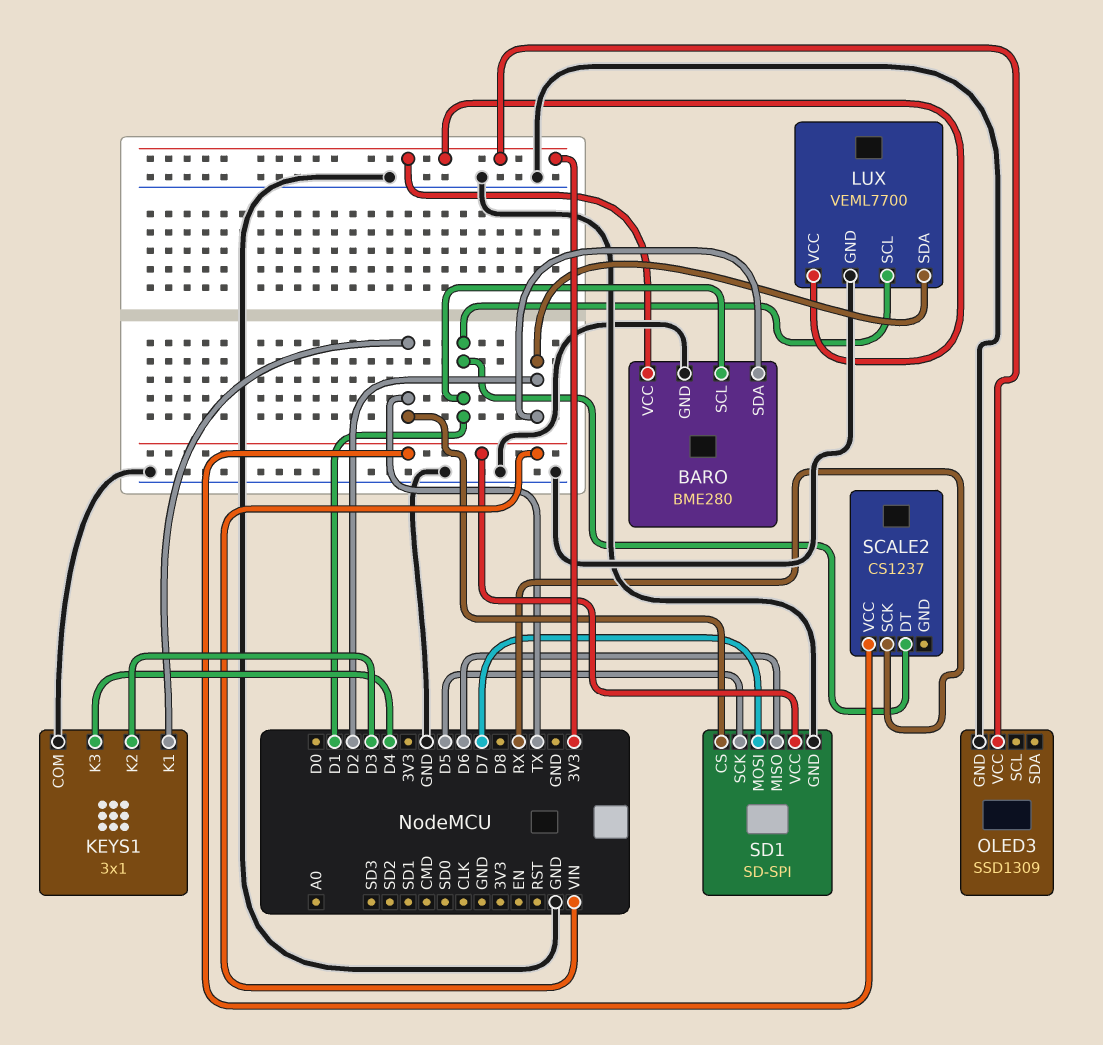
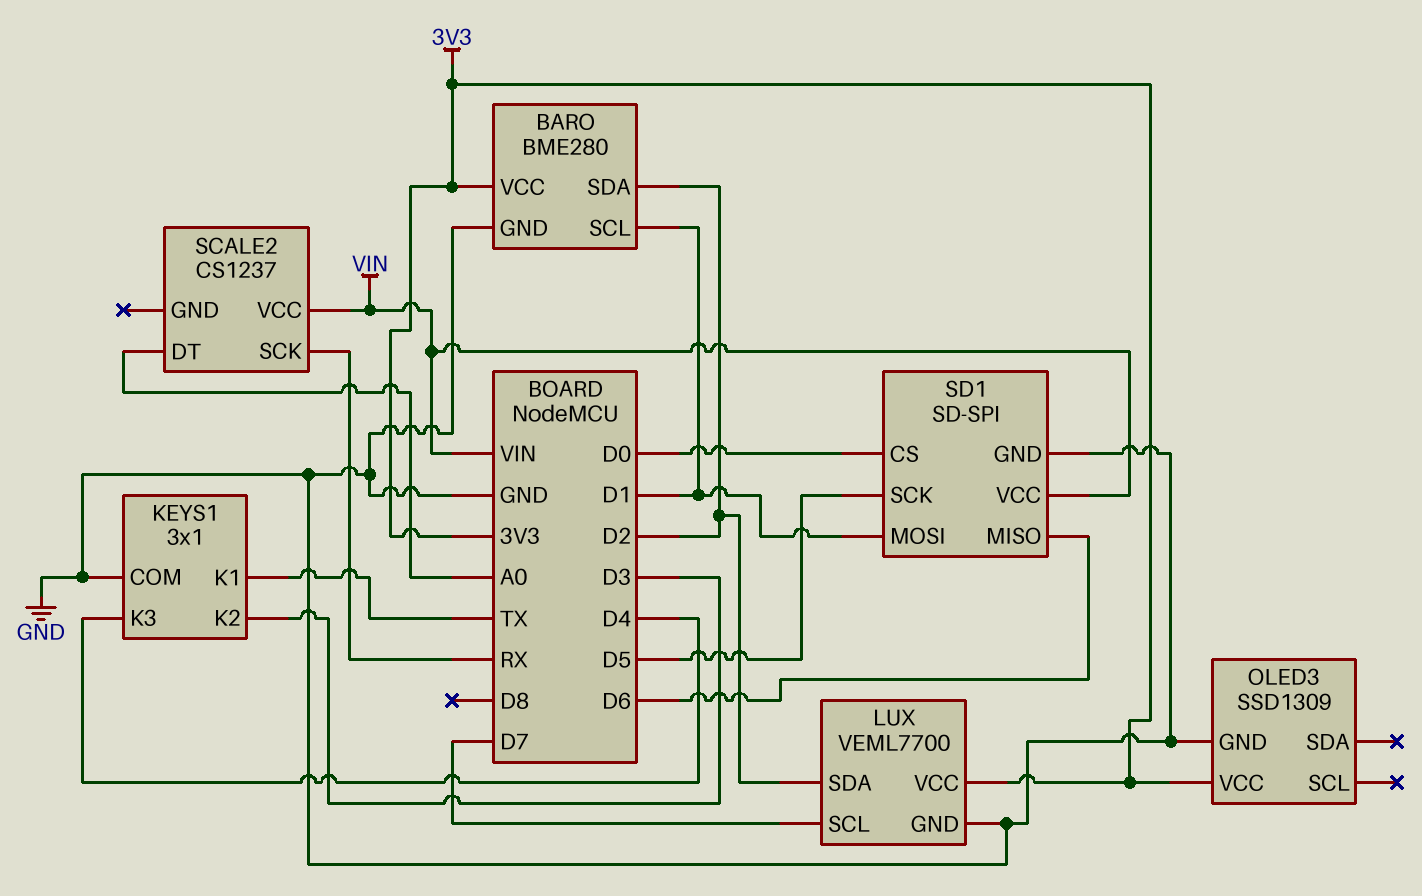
LUX pin SCL: D1 -> D7
SCALE2 pin DT: D1 -> A0
SD1 pin CS: TX -> D0
SD1 pin MOSI: D7 -> D1

